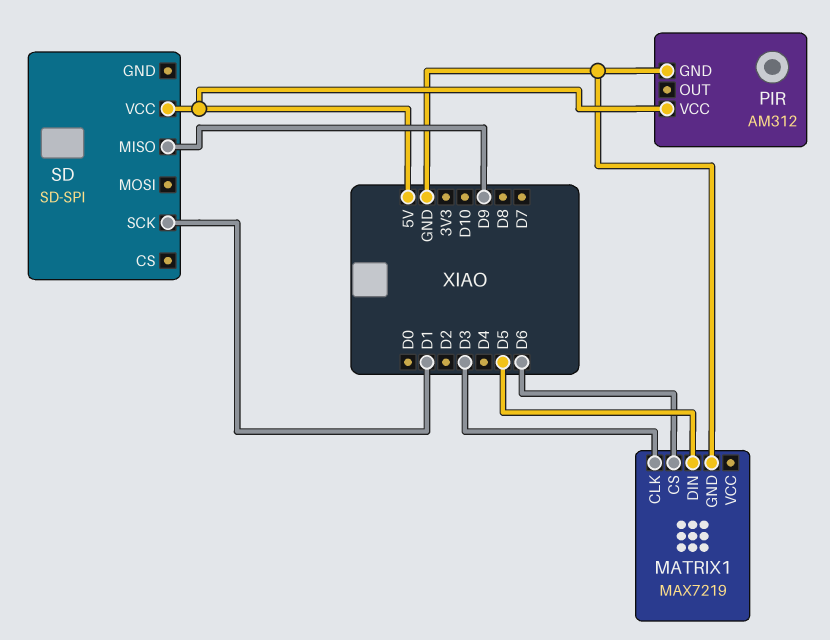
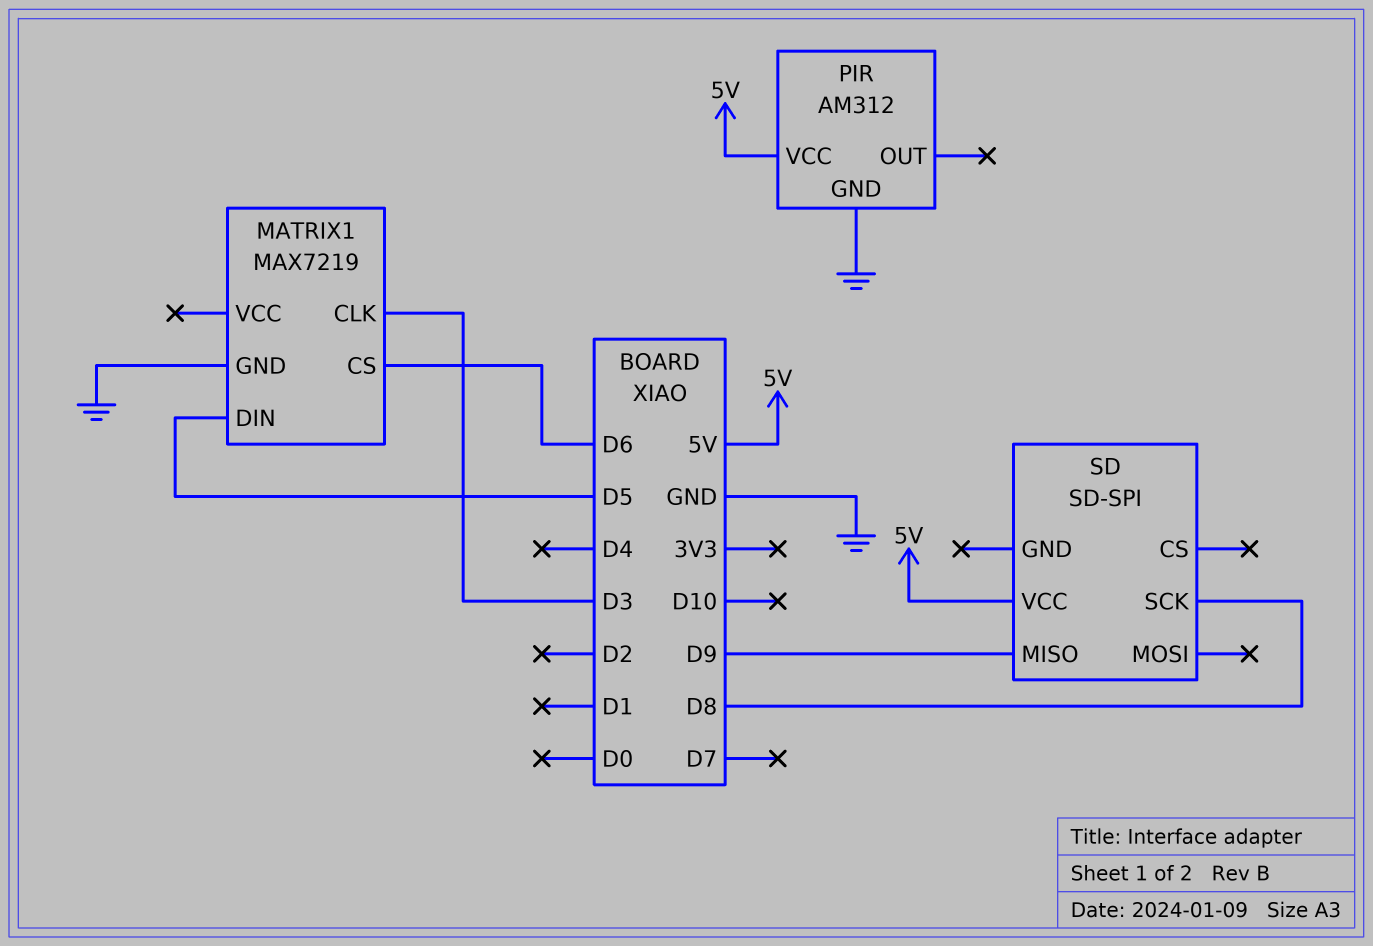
SD pin SCK: D1 -> D8

